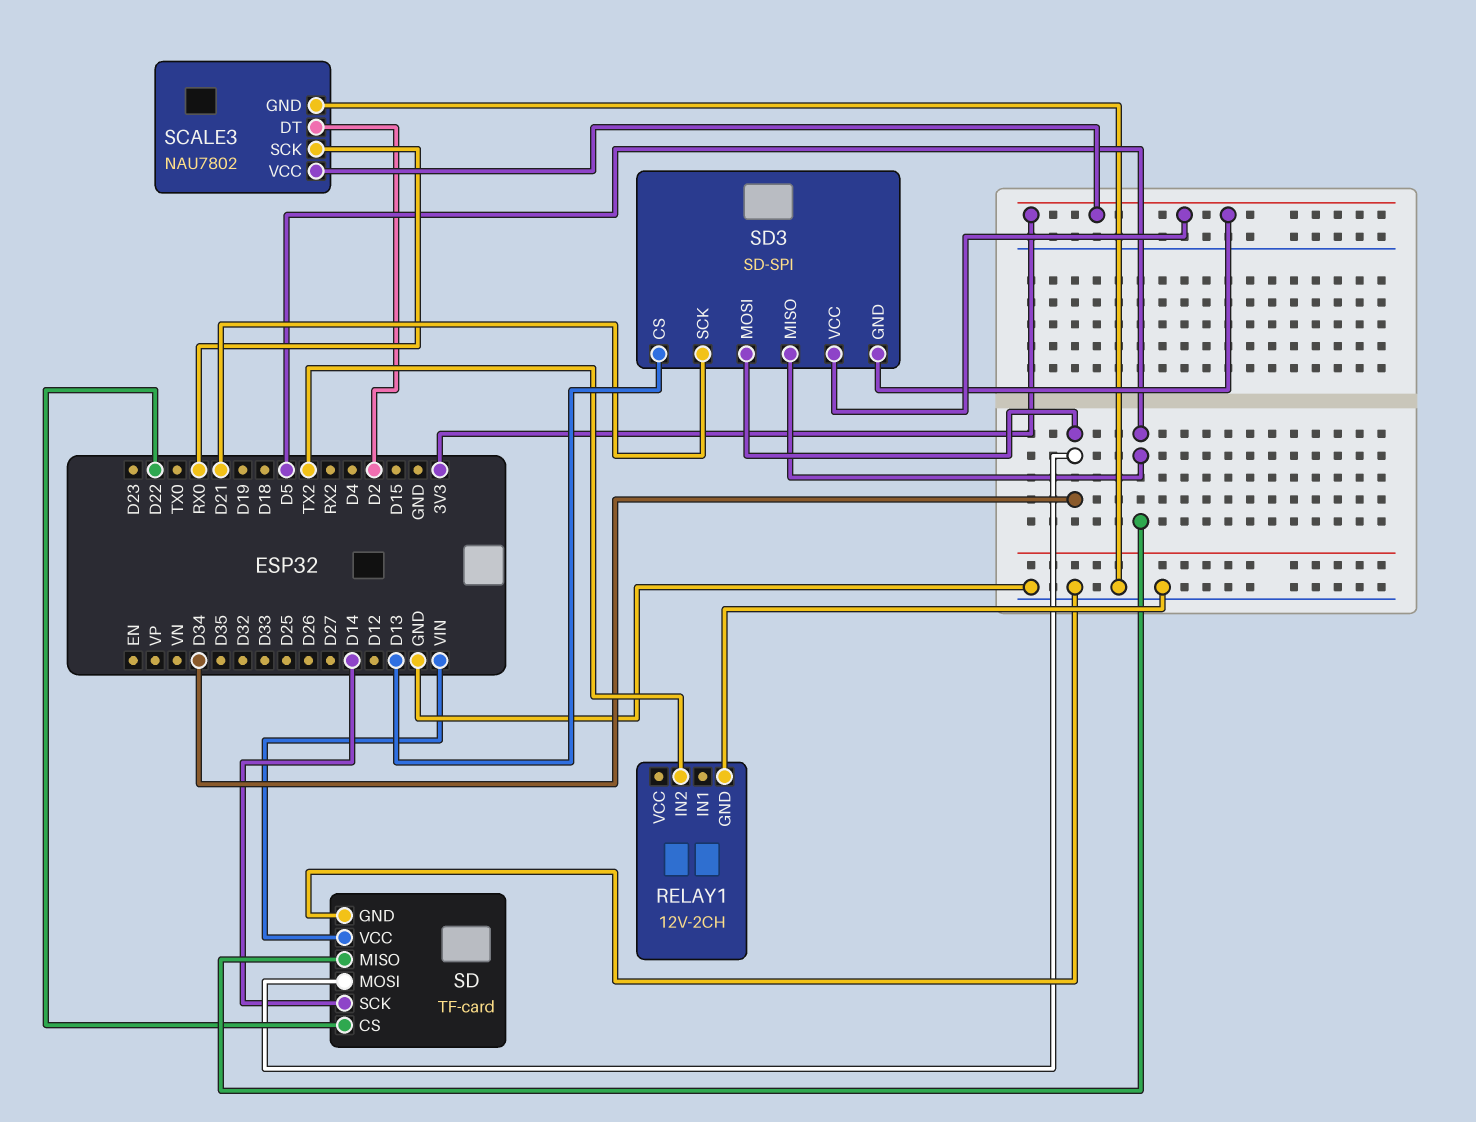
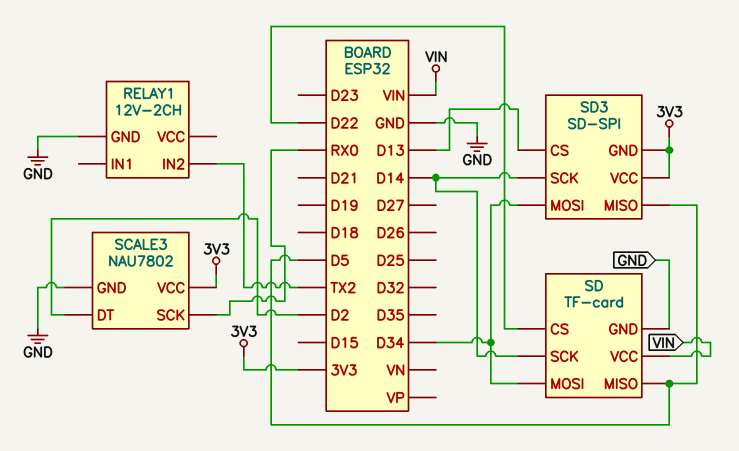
SD3 pin SCK: D21 -> D14

